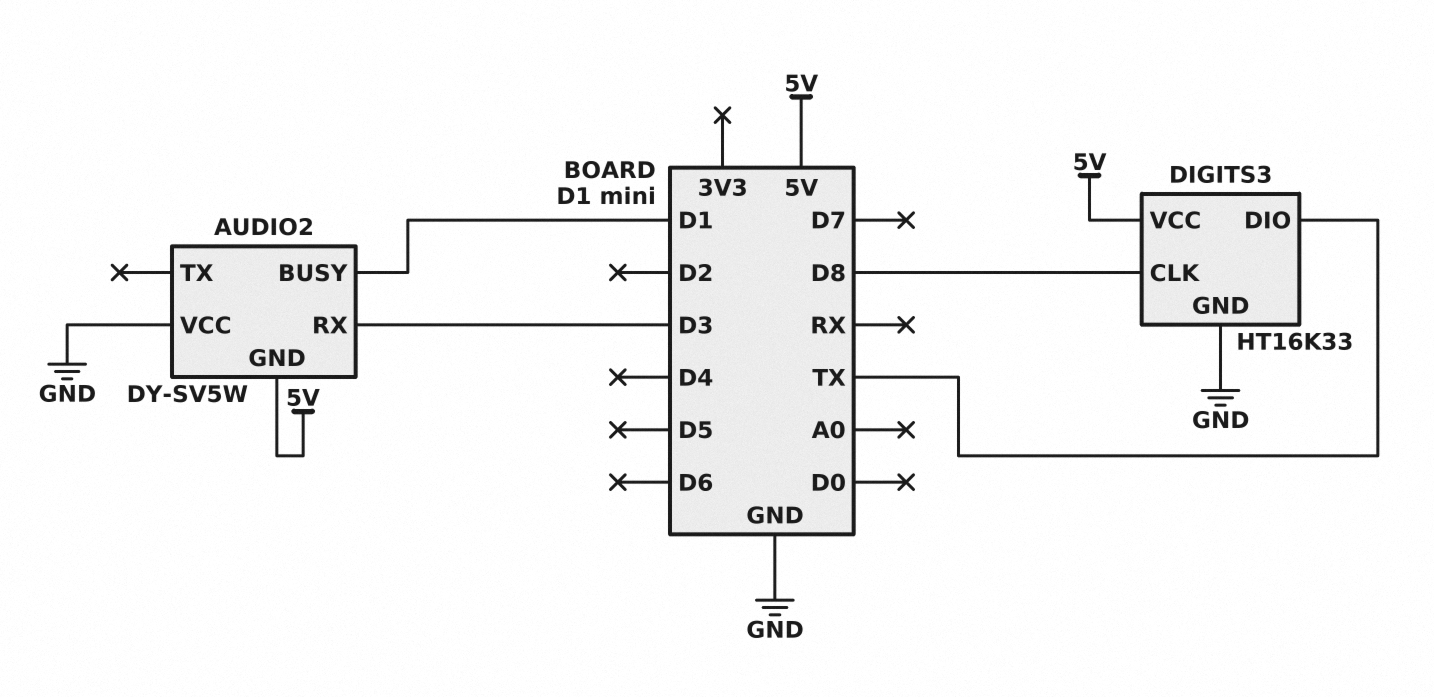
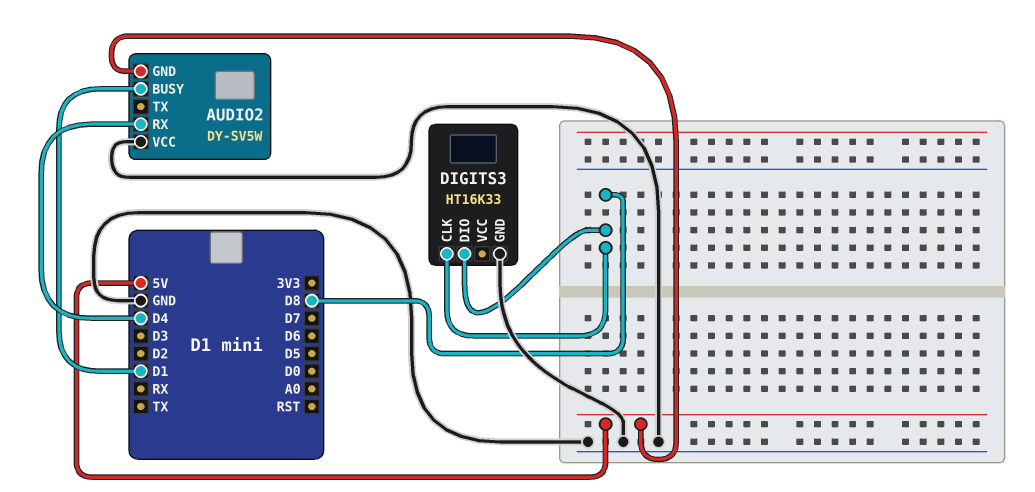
AUDIO2 pin RX: D3 -> D4
DIGITS3 pin DIO: TX -> D8
DIGITS3 pin VCC: 5V -> none

